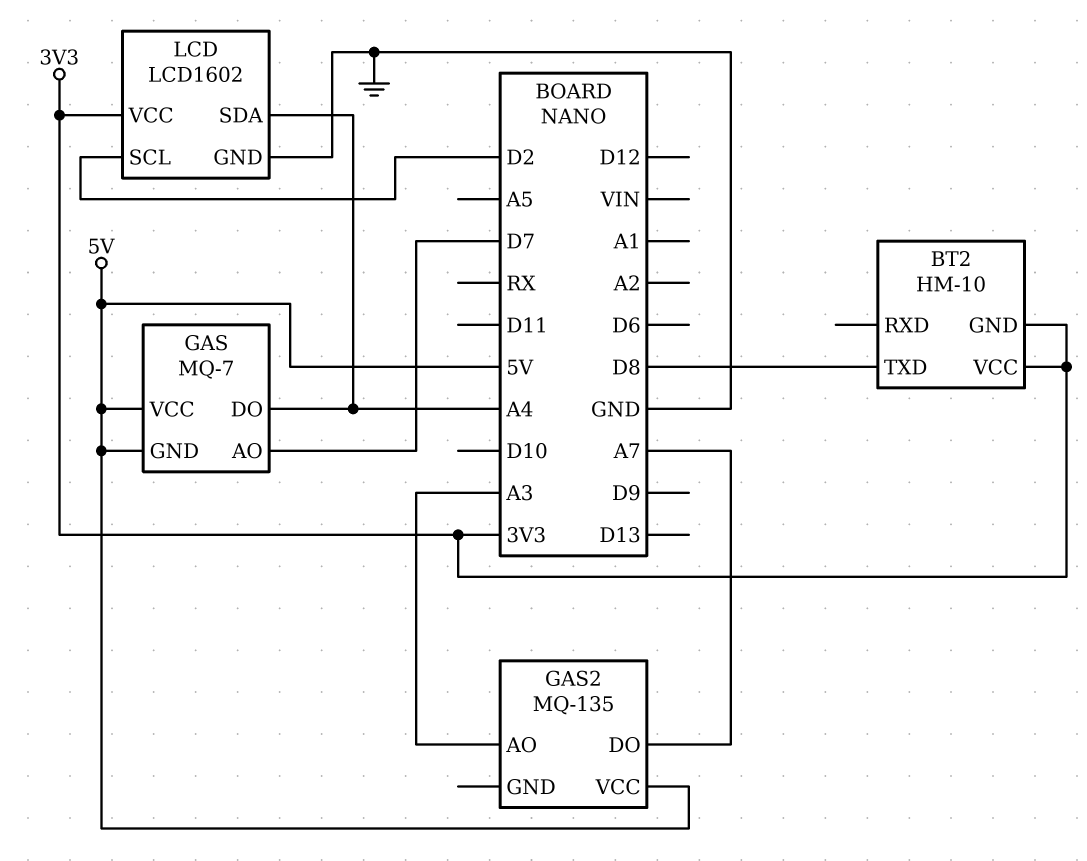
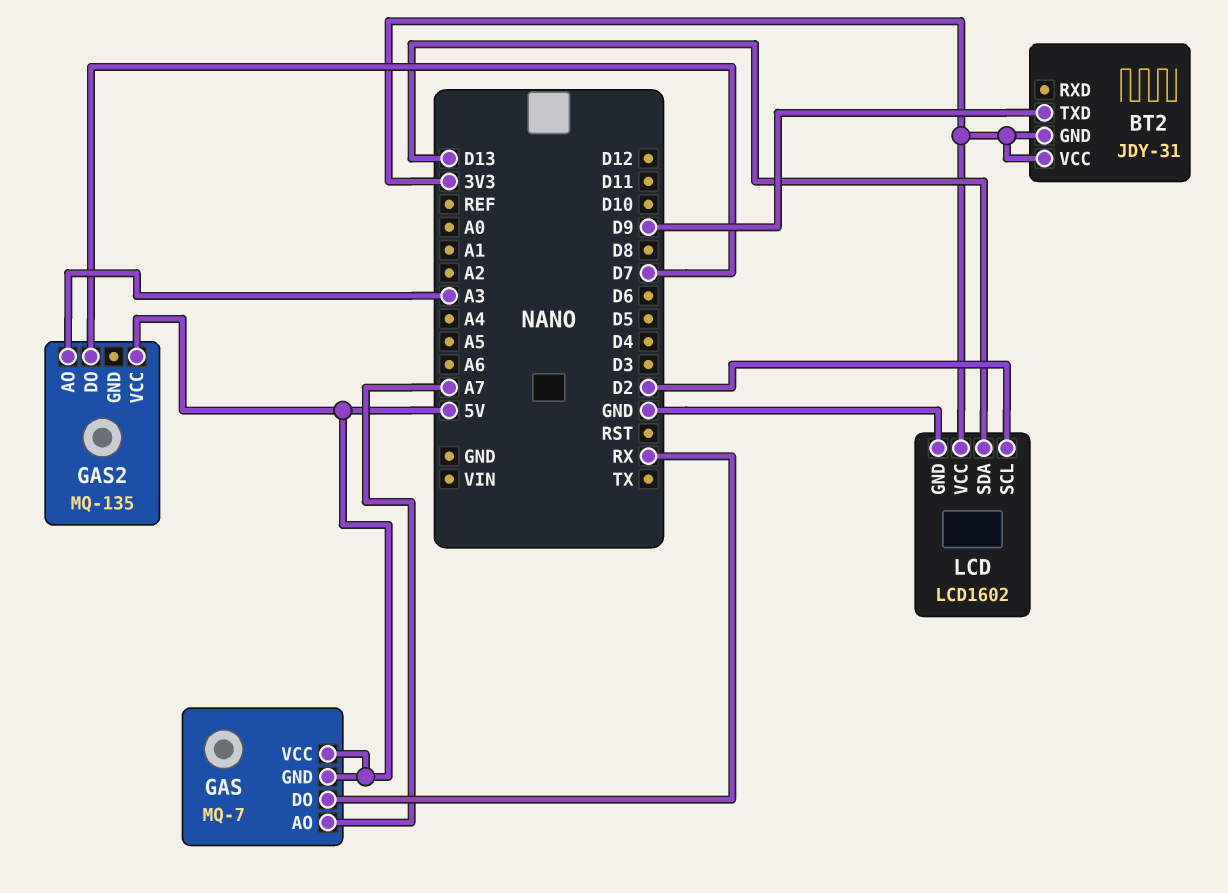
BT2: HM-10 -> JDY-31
BT2 pin TXD: D8 -> D9
GAS pin AO: D7 -> A7
GAS pin DO: A4 -> RX
GAS2 pin DO: A7 -> D7
LCD pin SDA: A4 -> D13

